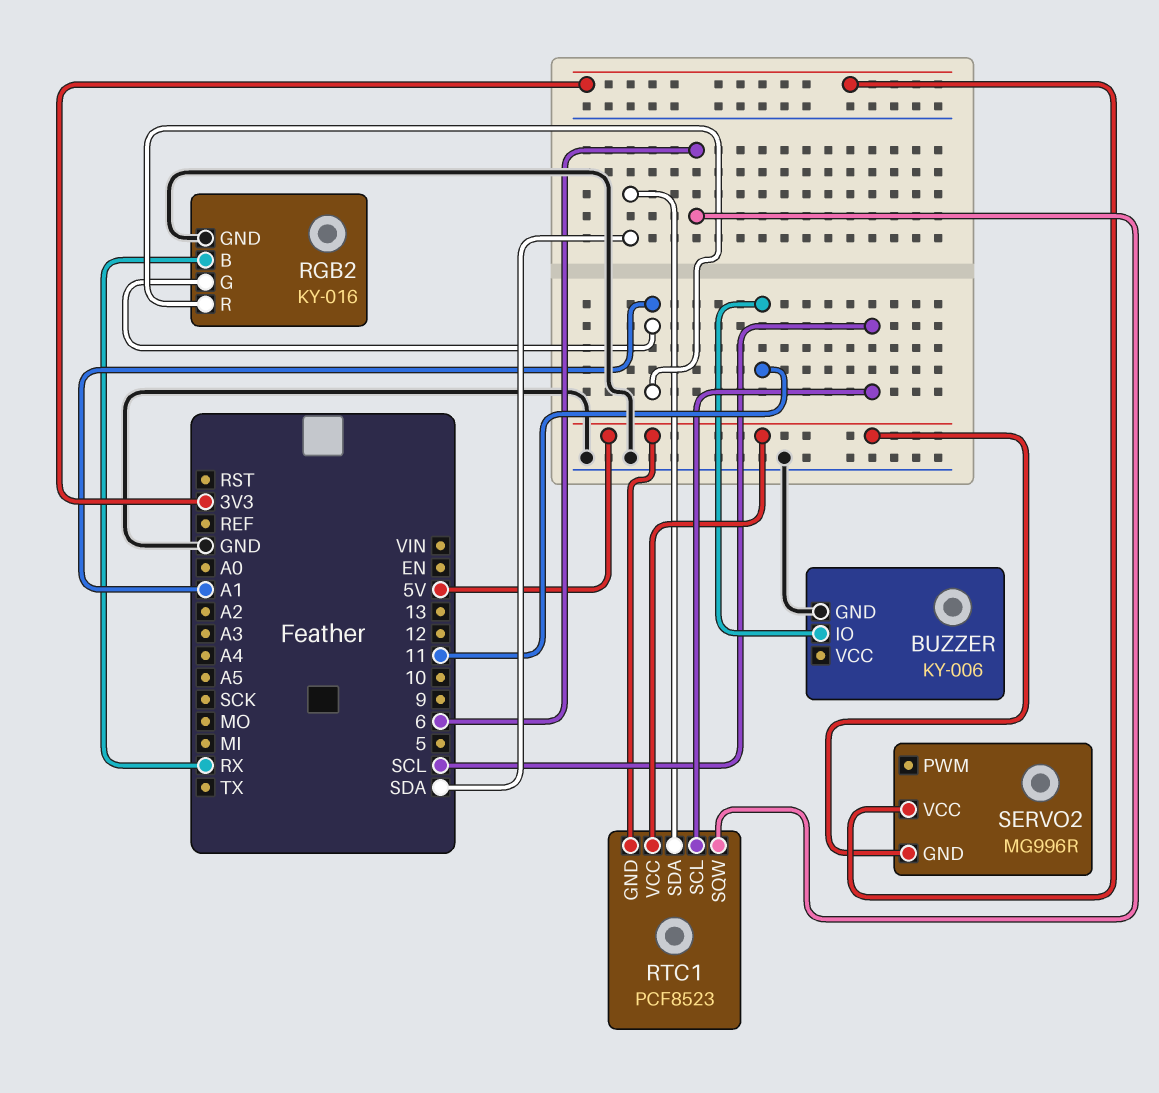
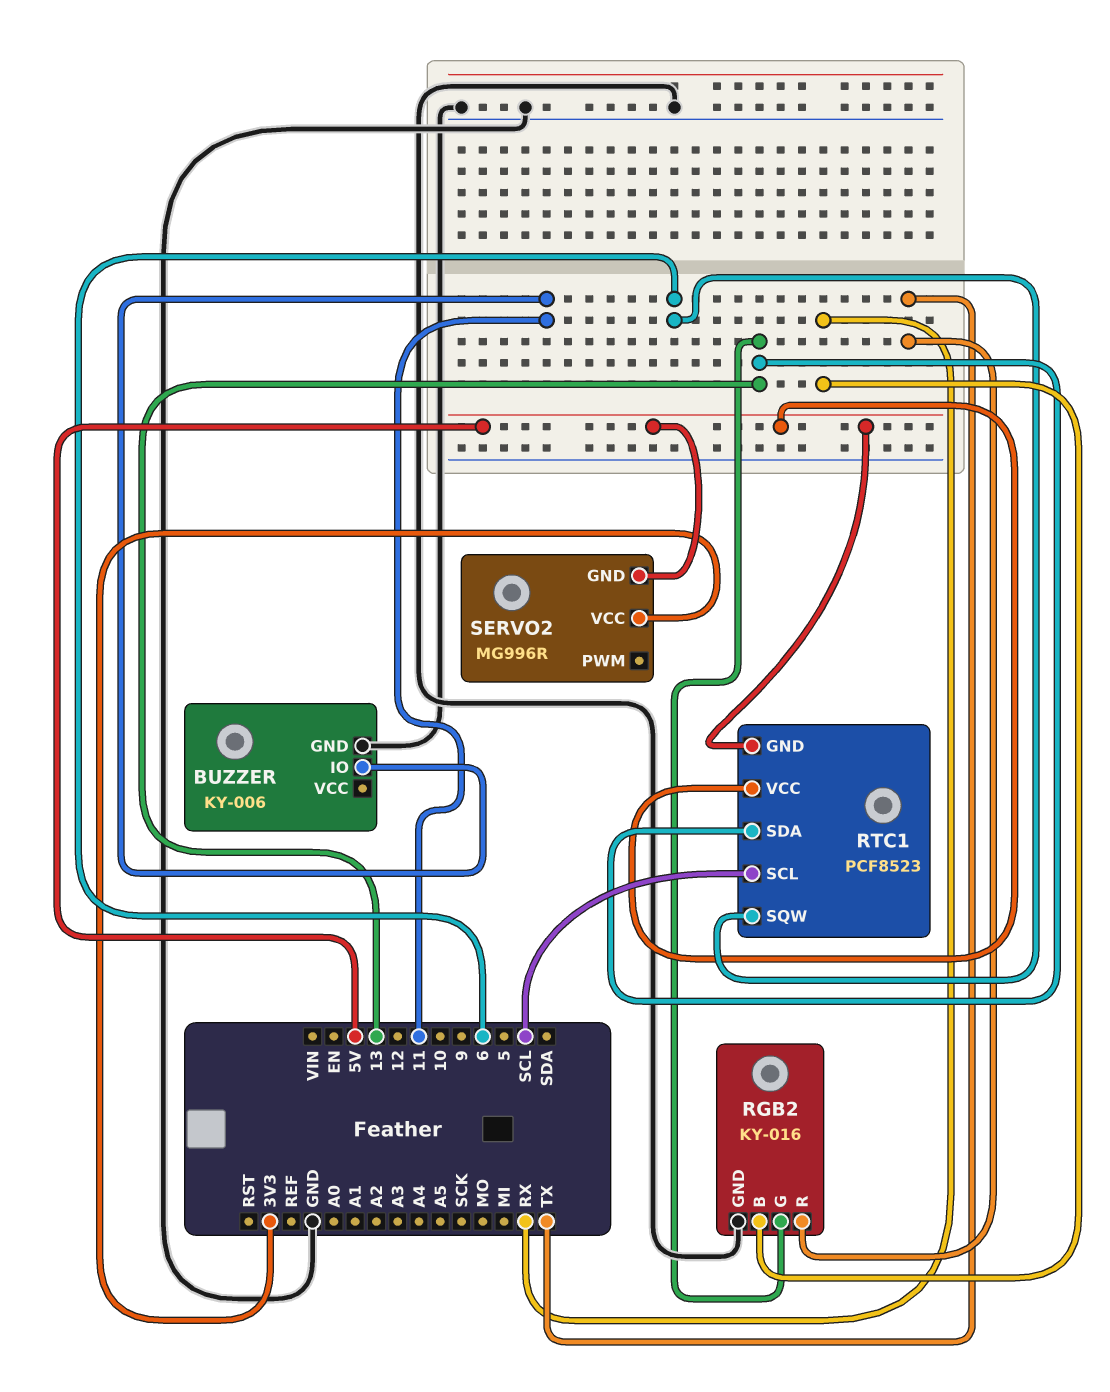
RGB2 pin G: A1 -> 13
RGB2 pin R: A1 -> TX
RTC1 pin SDA: SDA -> 13

